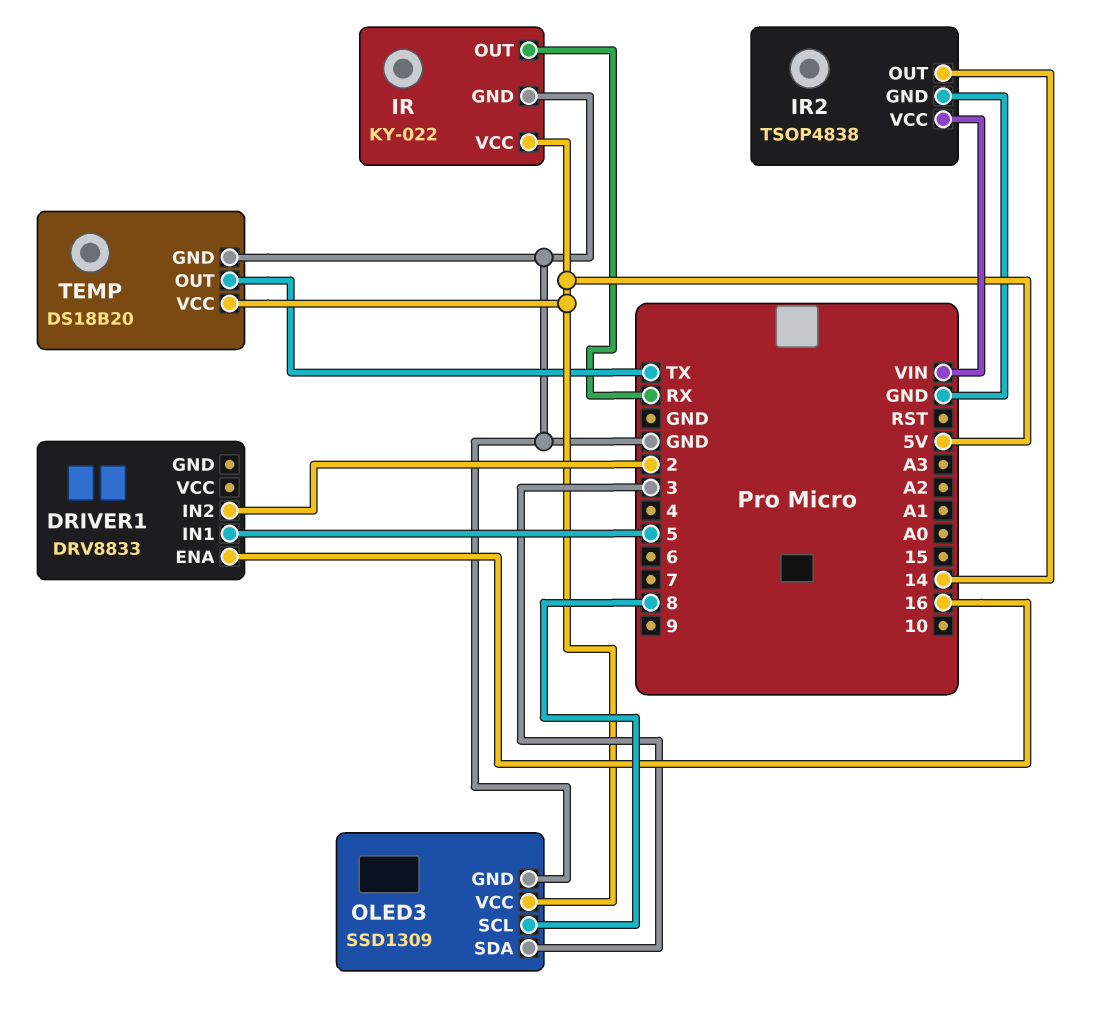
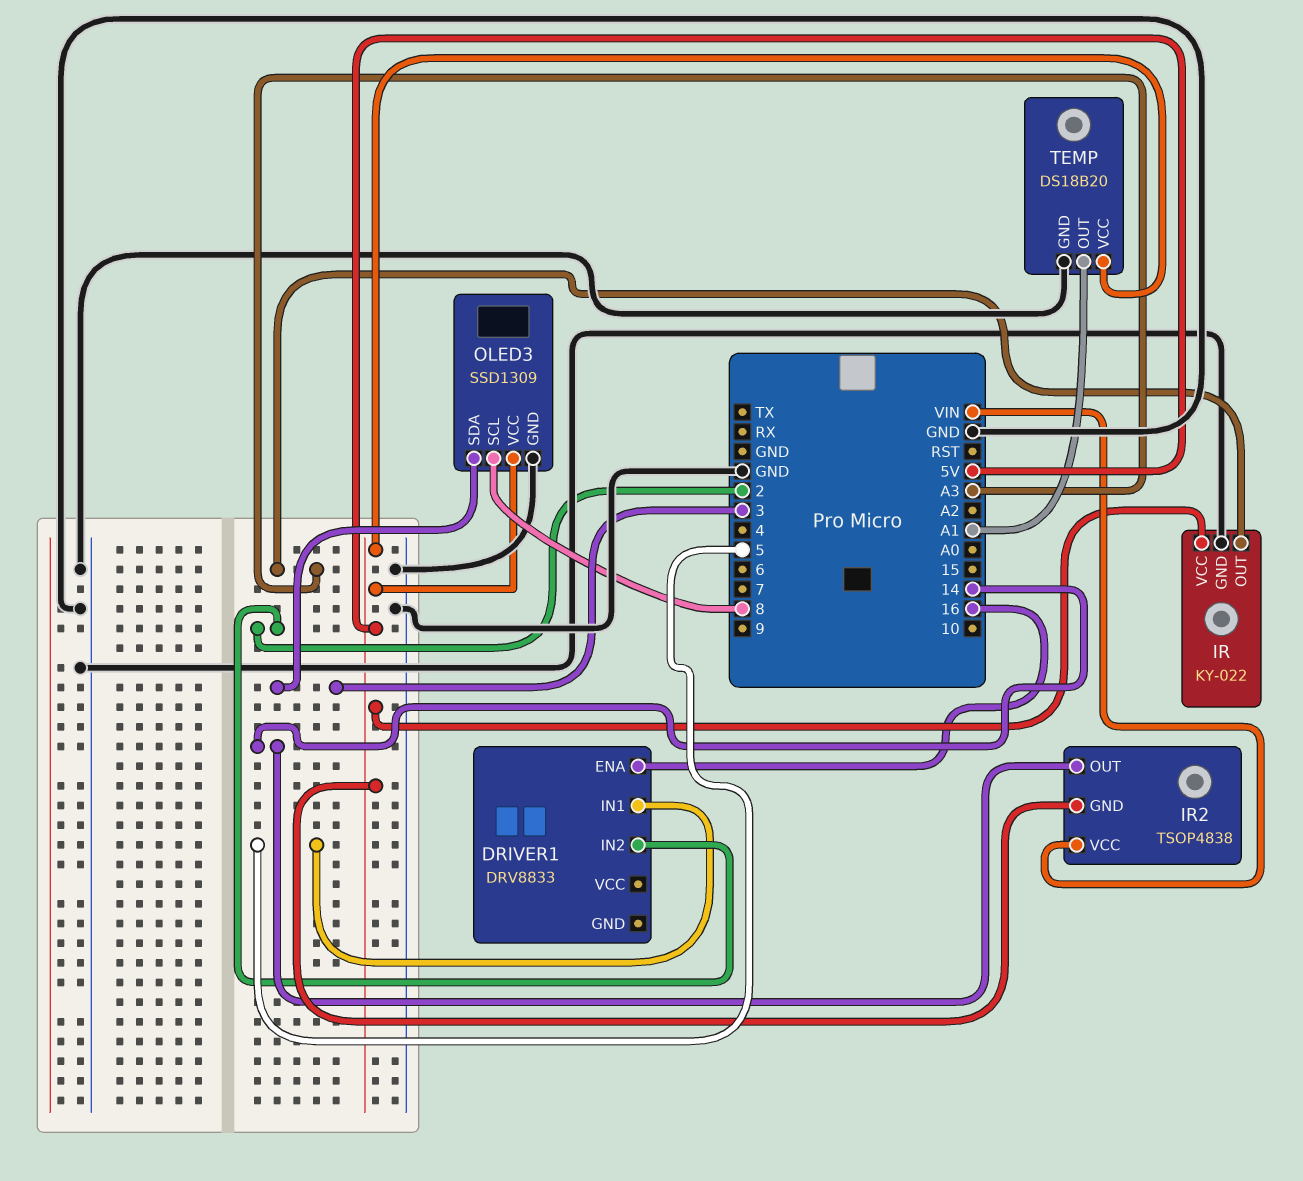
IR pin OUT: RX -> A3
IR2 pin GND: GND -> 5V
TEMP pin OUT: TX -> A1

